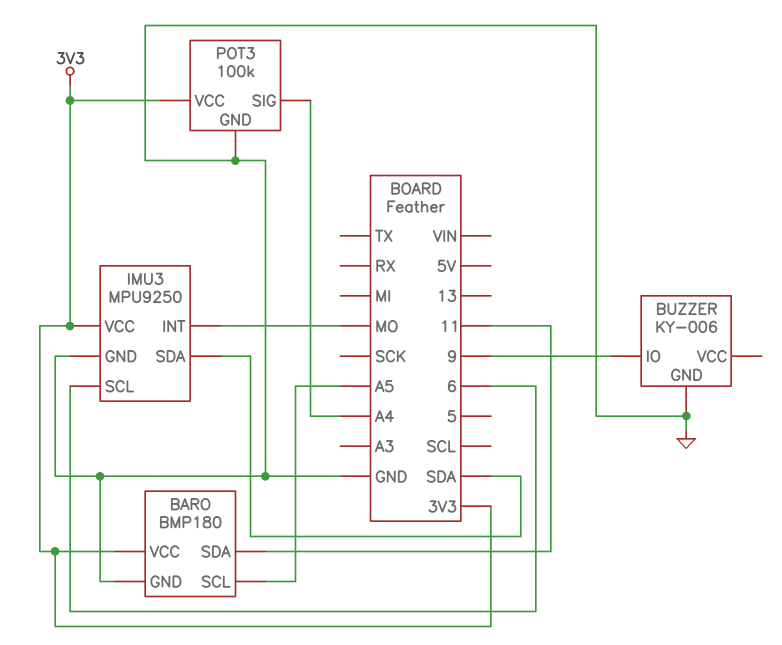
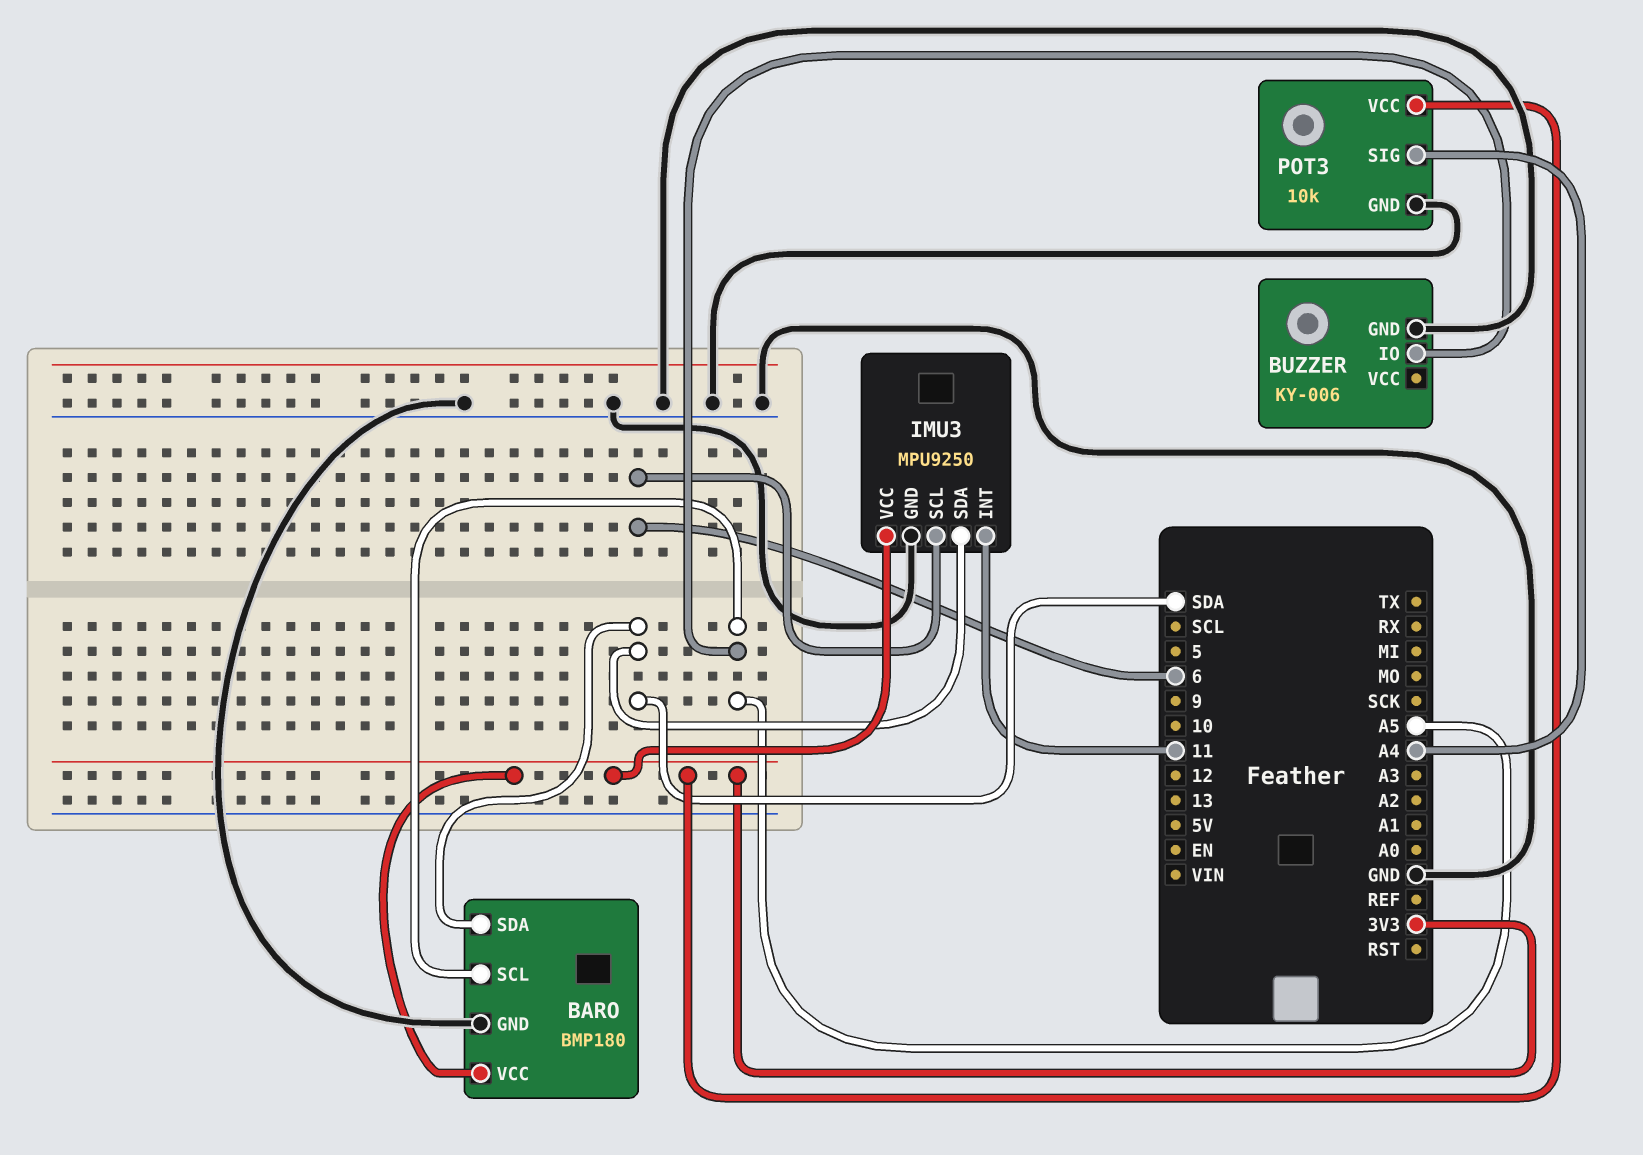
BARO pin SDA: 11 -> SDA
BUZZER pin IO: 9 -> A5
IMU3 pin INT: MO -> 11
POT3: 100k -> 10k

